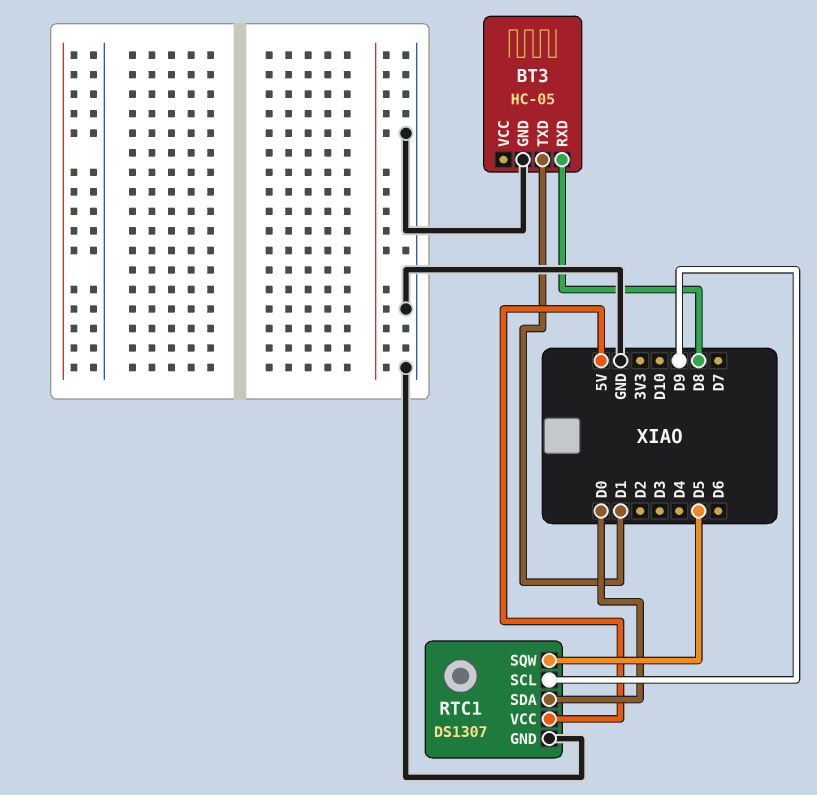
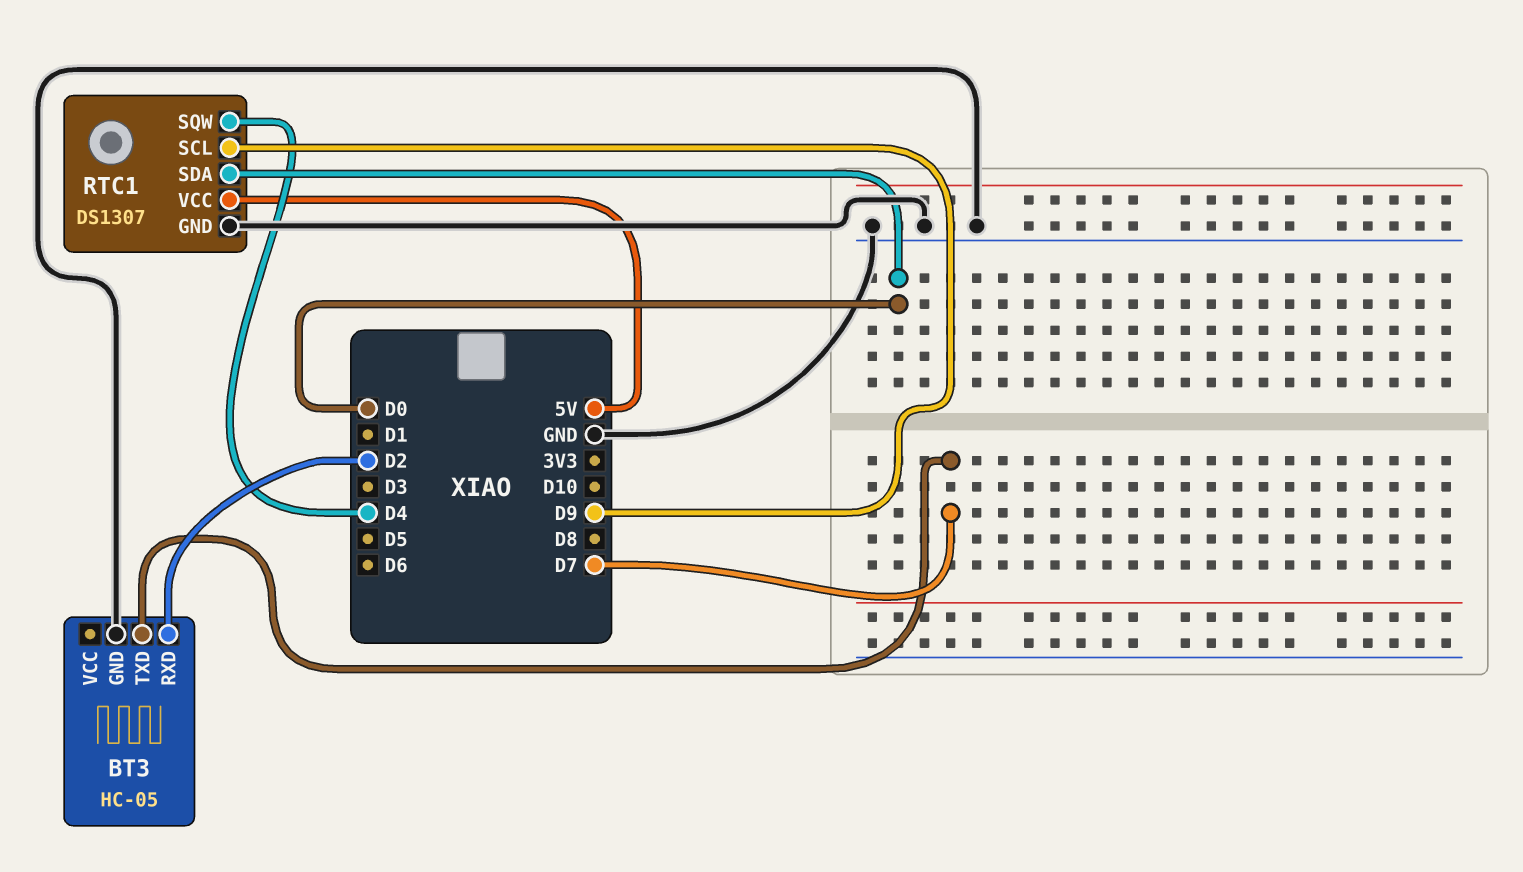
BT3 pin RXD: D8 -> D2
BT3 pin TXD: D1 -> D7
RTC1 pin SQW: D5 -> D4

